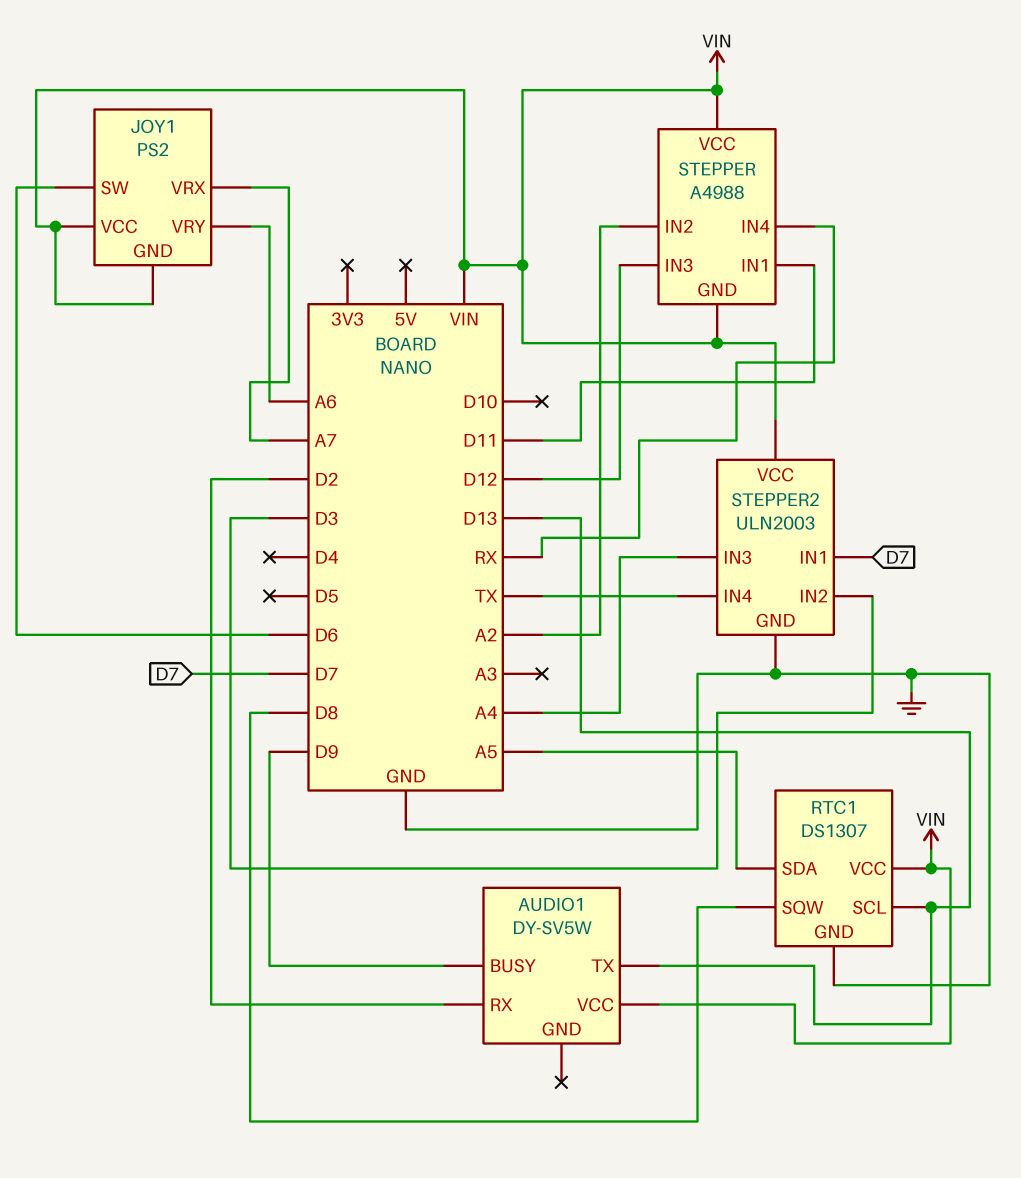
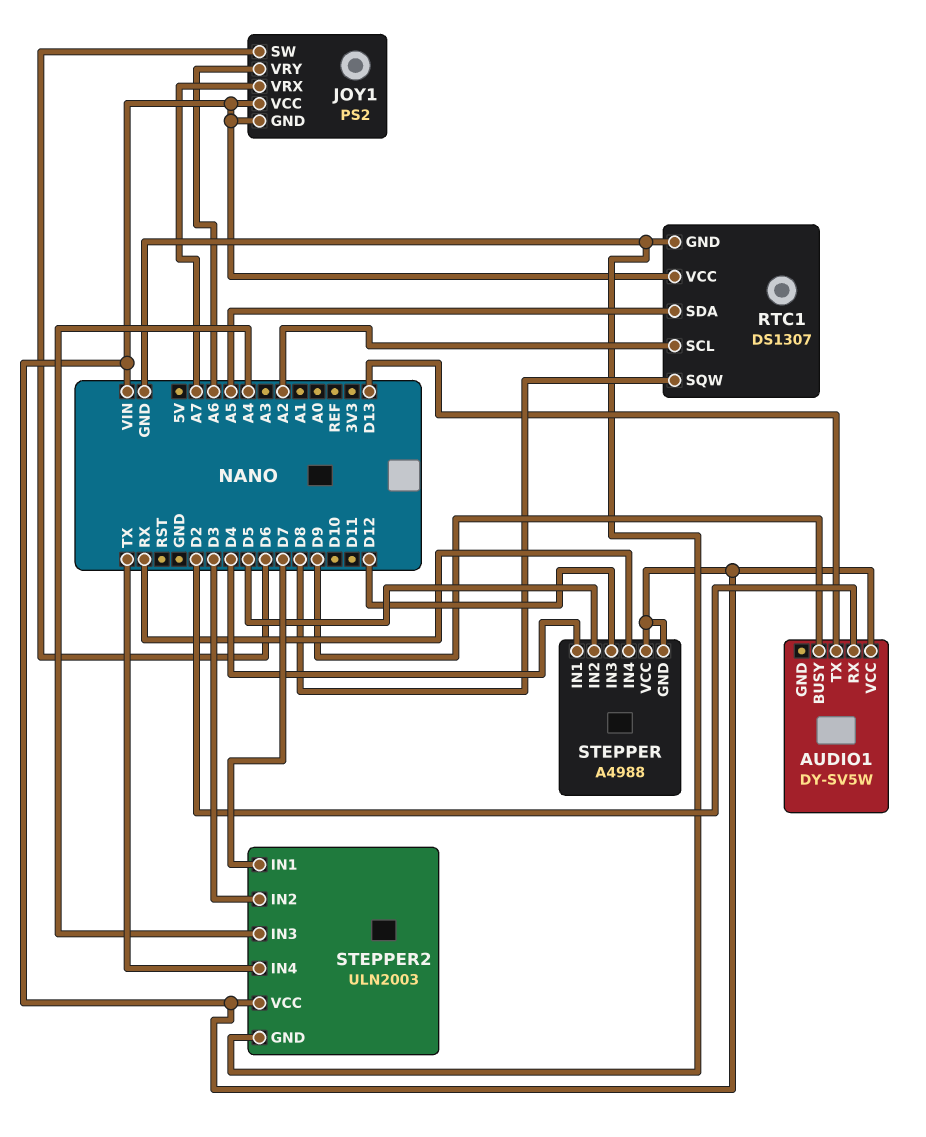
RTC1 pin SCL: D13 -> A2
STEPPER pin IN1: D11 -> D4
STEPPER pin IN2: A2 -> D5

